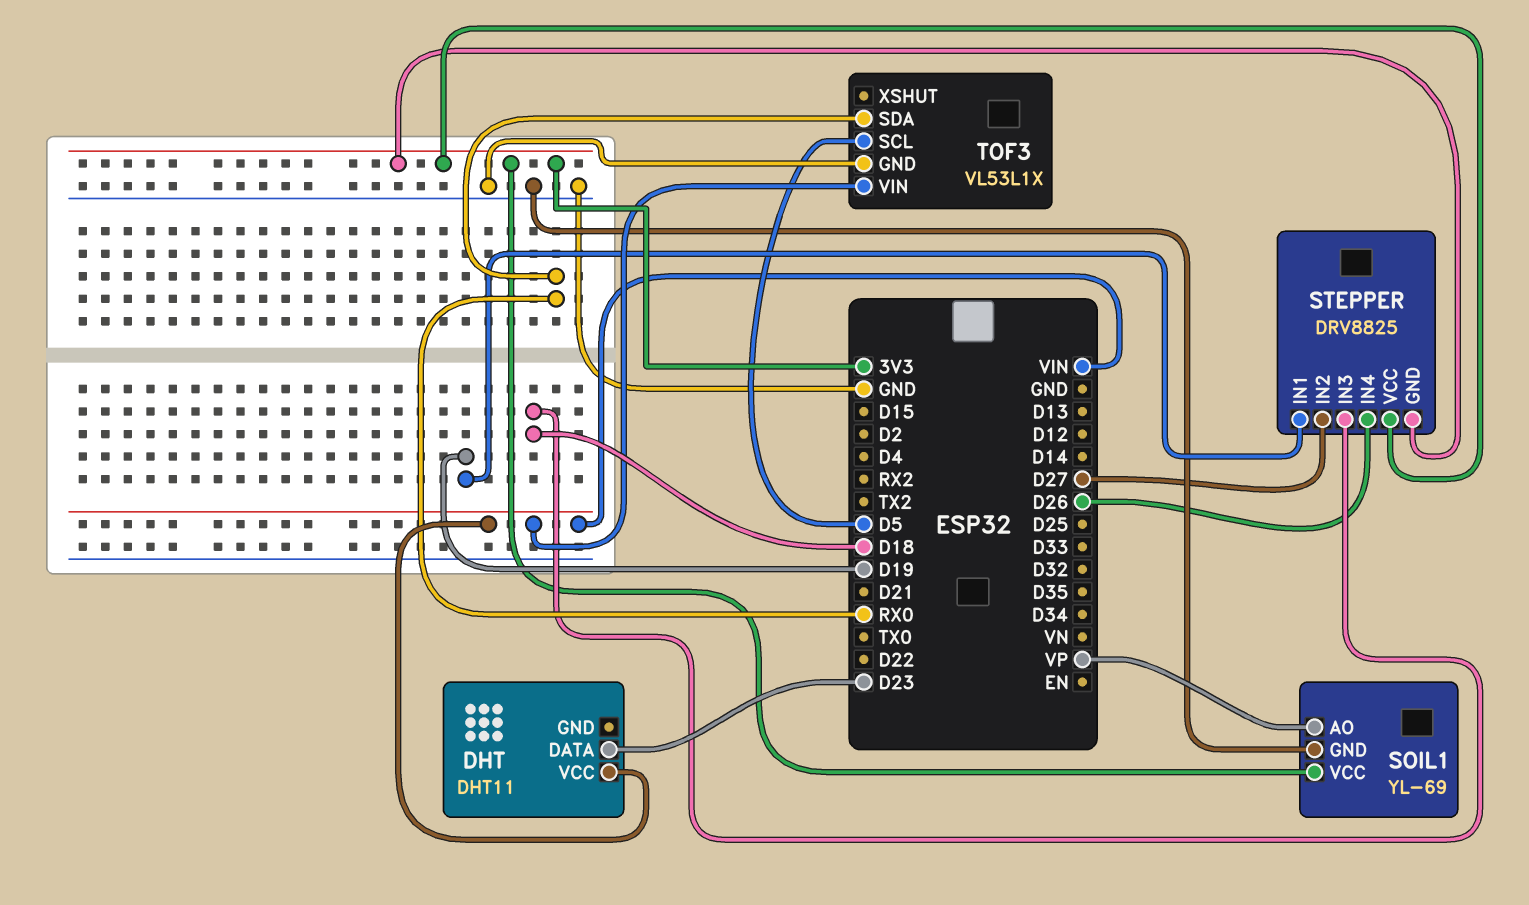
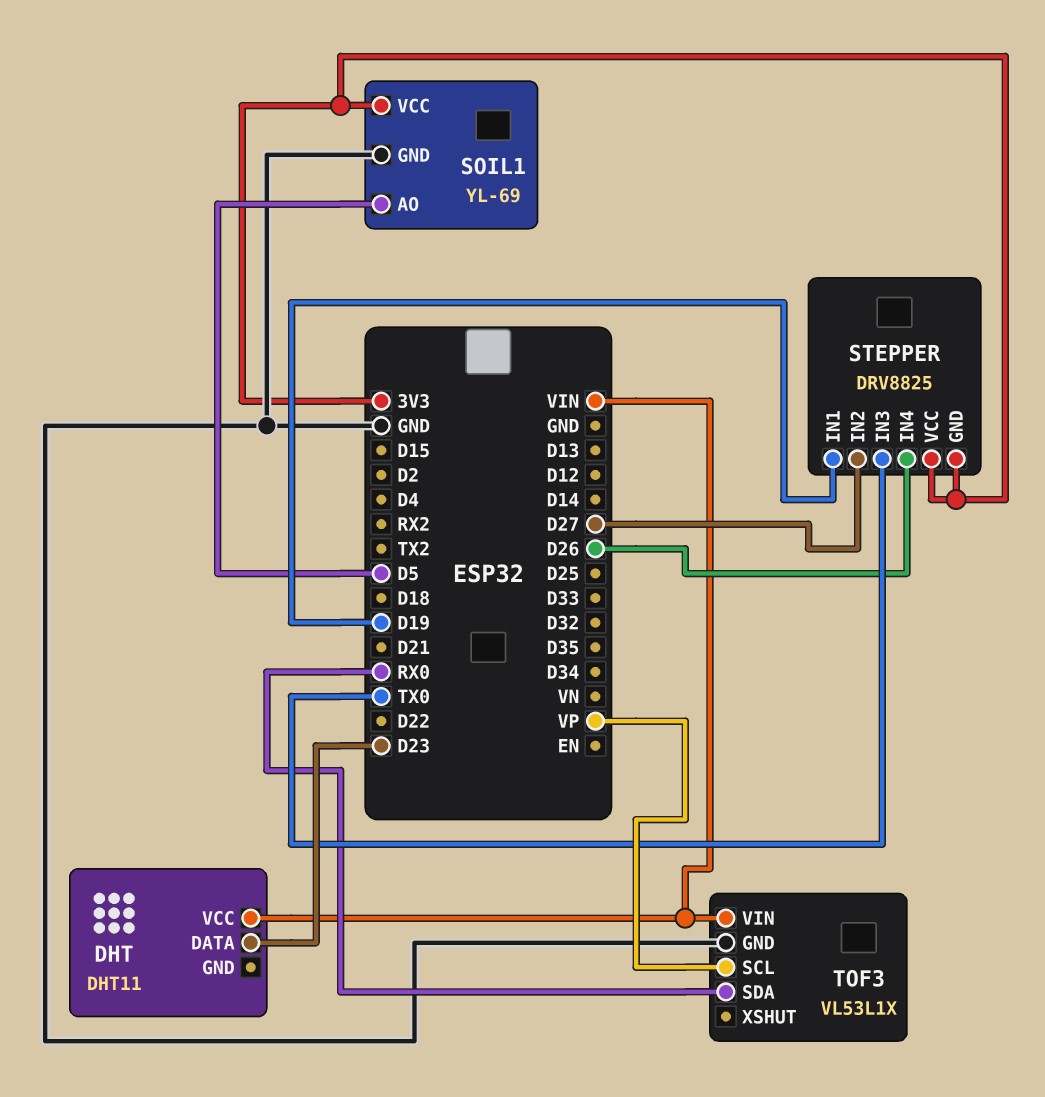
SOIL1 pin AO: VP -> D5
STEPPER pin IN3: D18 -> TX0
TOF3 pin SCL: D5 -> VP

